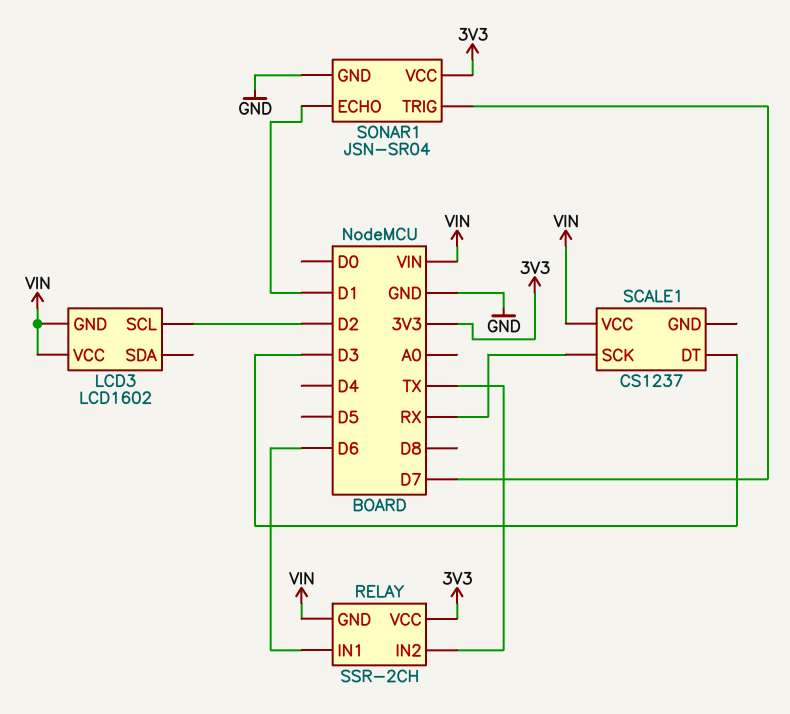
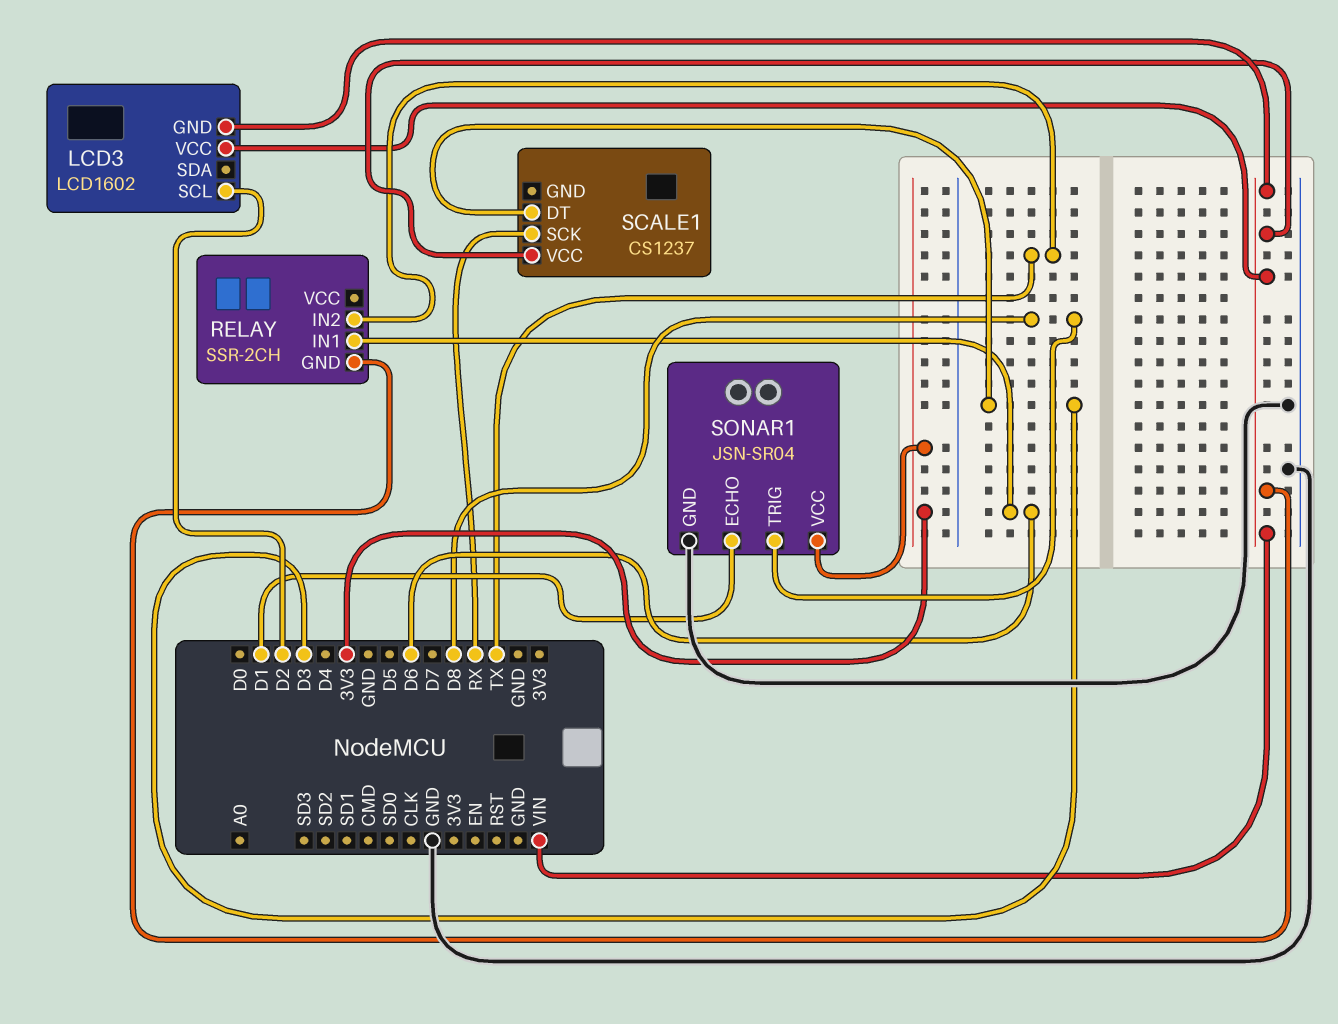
RELAY pin VCC: 3V3 -> none
SONAR1 pin TRIG: D7 -> D8

